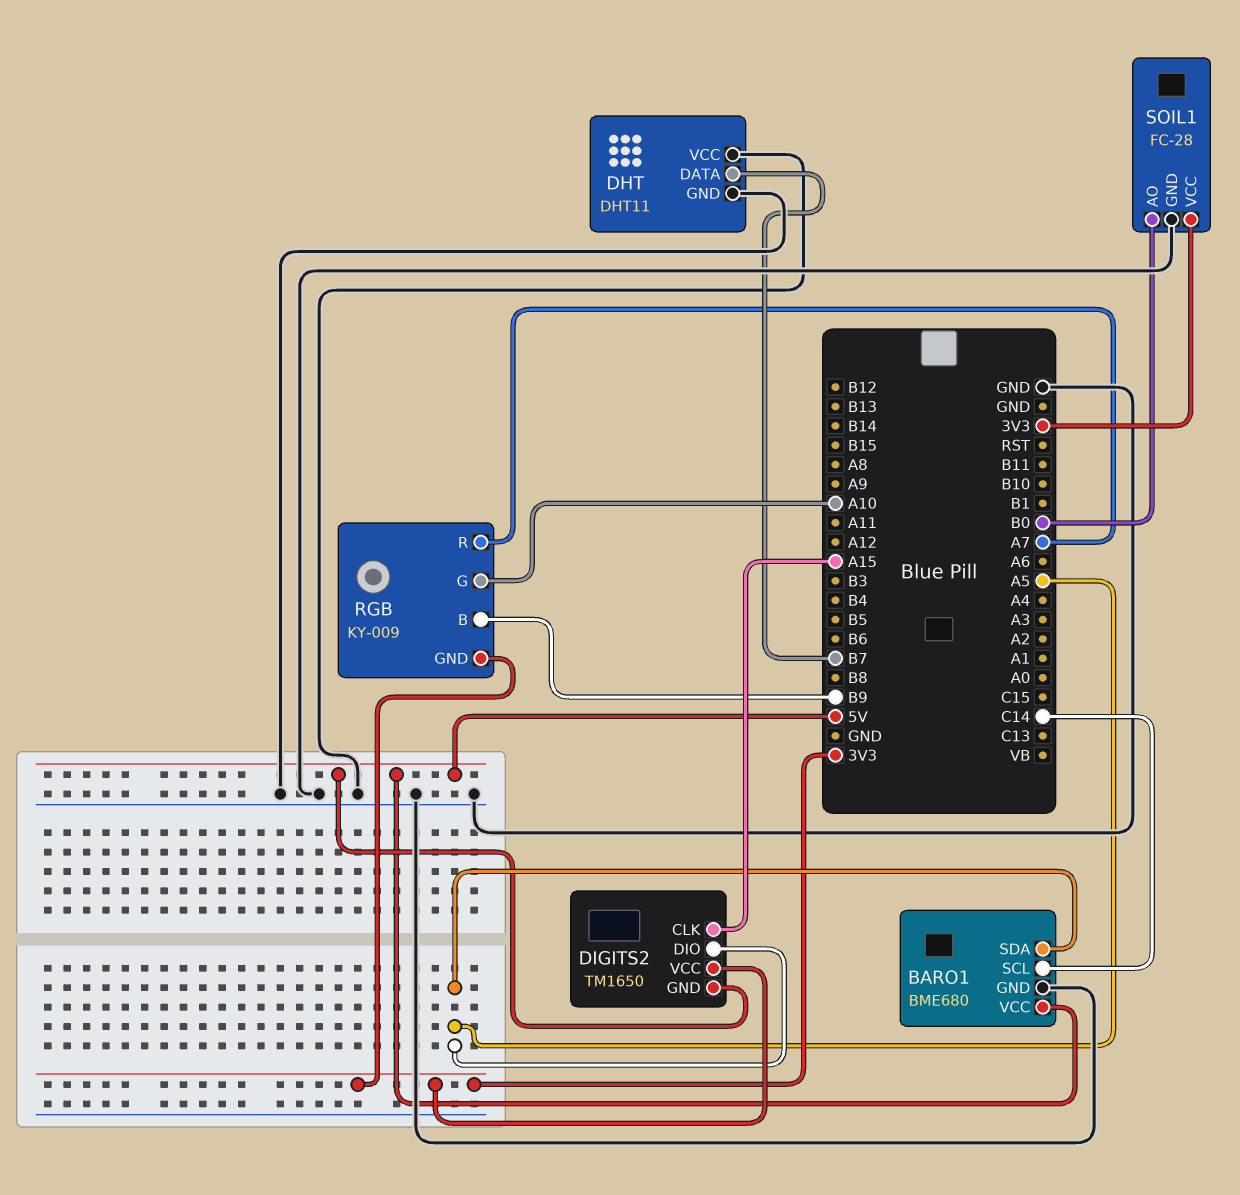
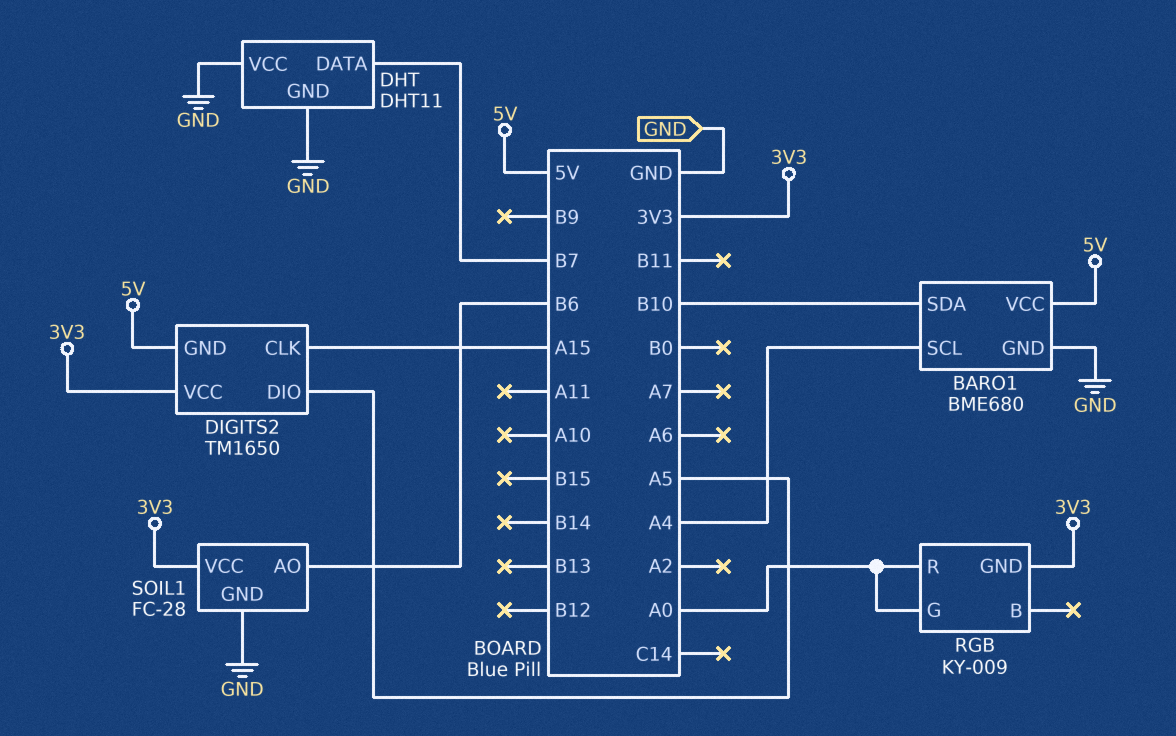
BARO1 pin SCL: C14 -> A4
BARO1 pin SDA: A5 -> B10
RGB pin B: B9 -> none
RGB pin G: A10 -> A0
RGB pin R: A7 -> A0
SOIL1 pin AO: B0 -> B6

